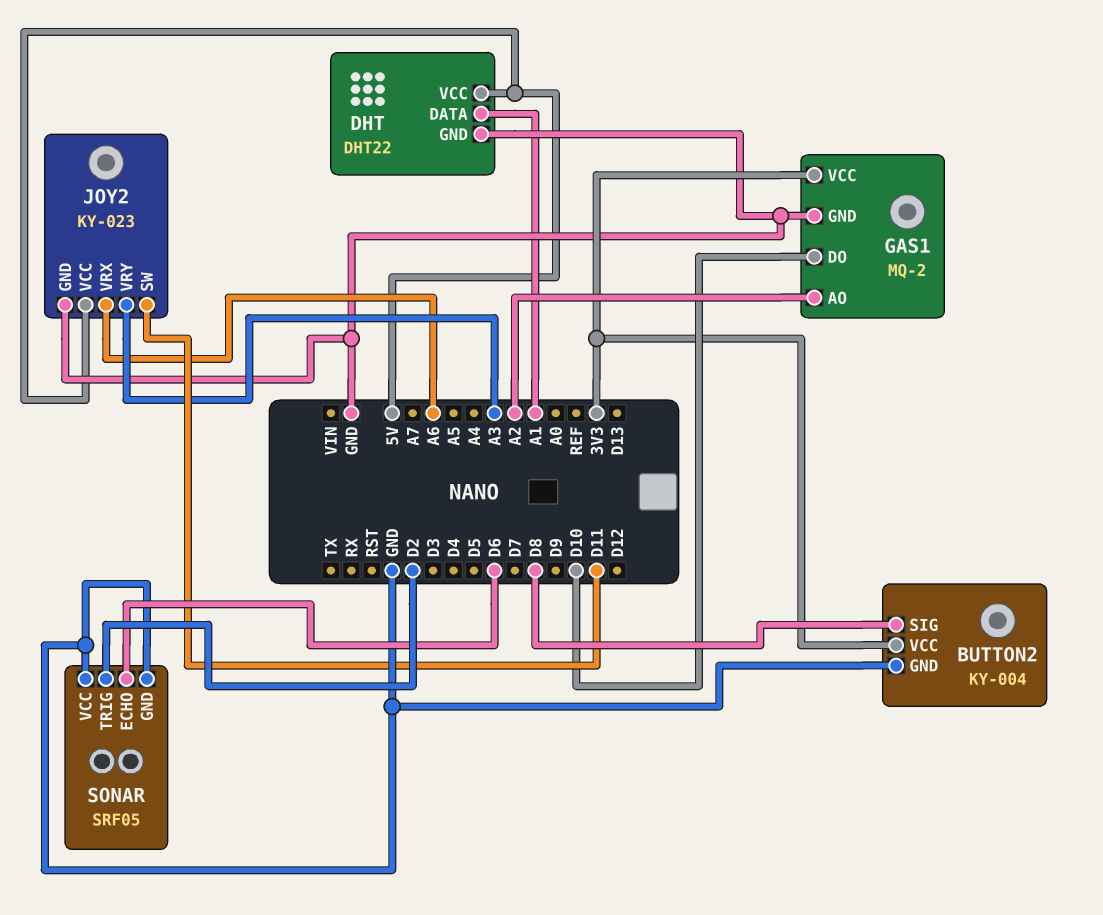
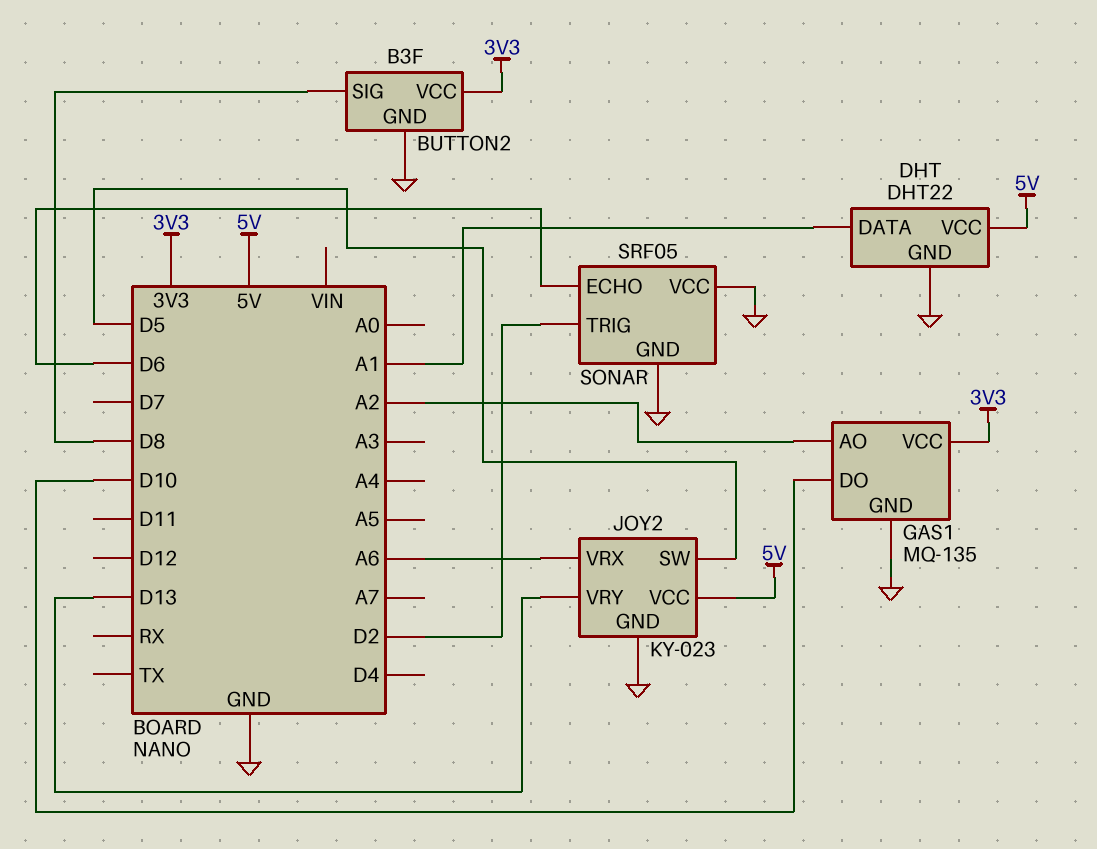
BUTTON2: KY-004 -> B3F
GAS1: MQ-2 -> MQ-135
JOY2 pin SW: D11 -> D5
JOY2 pin VRY: A3 -> D13

